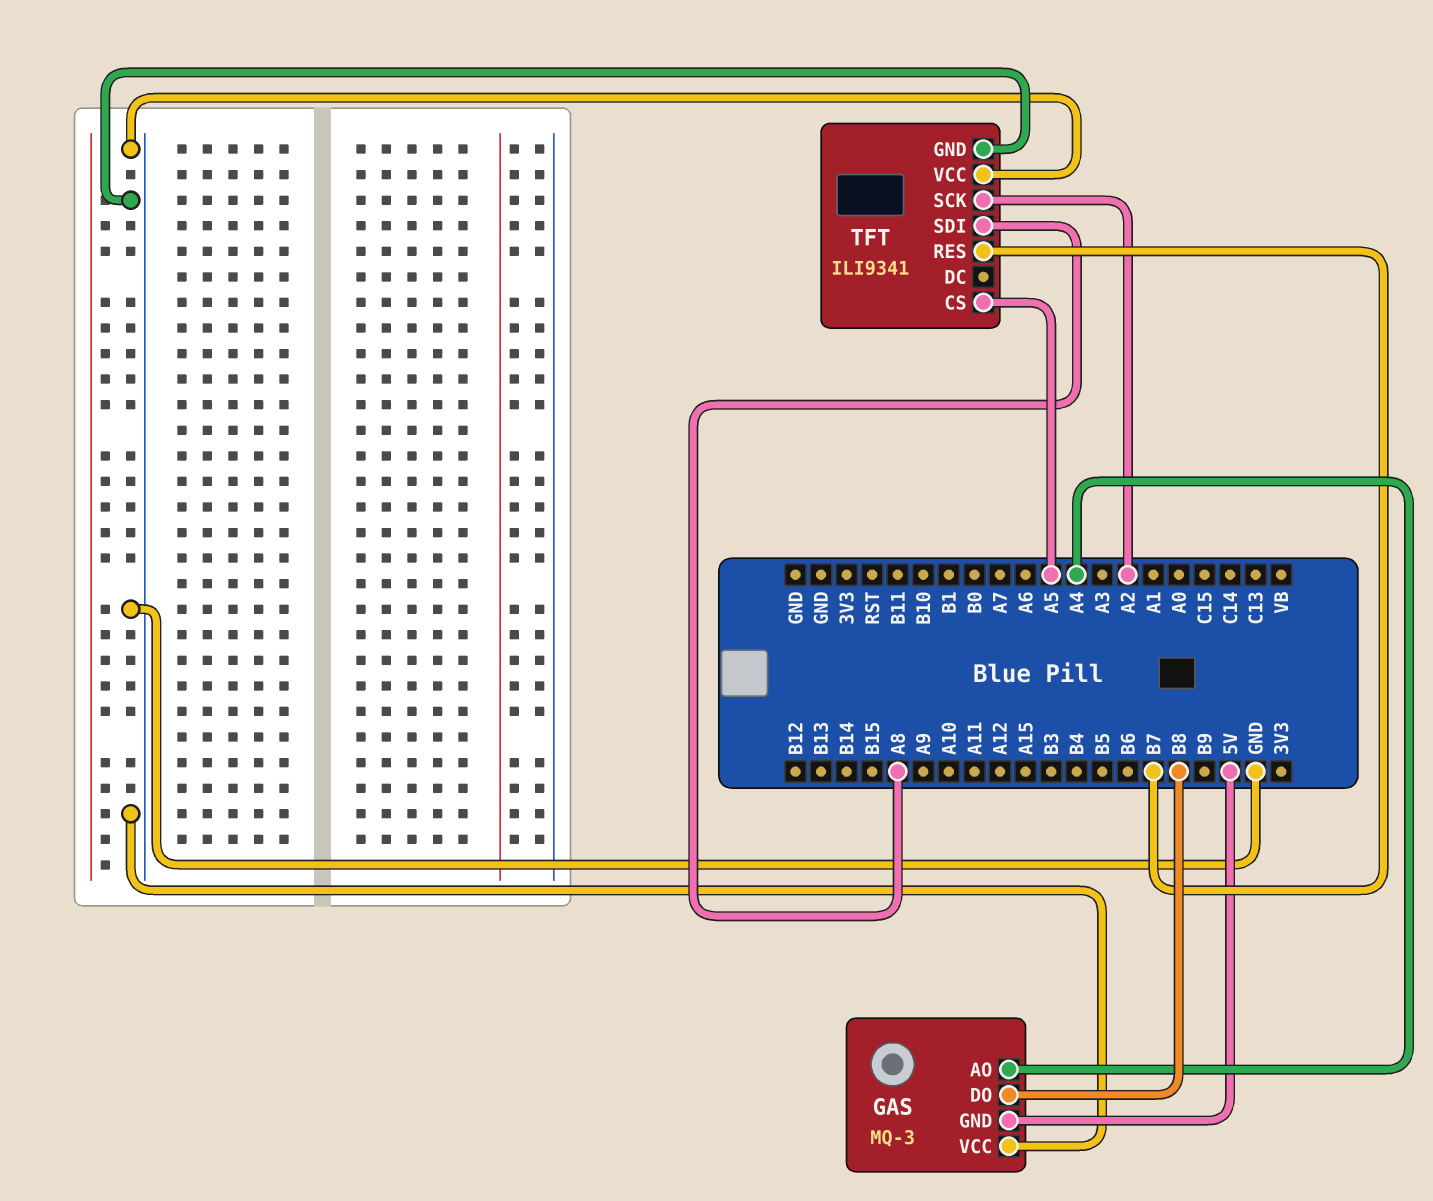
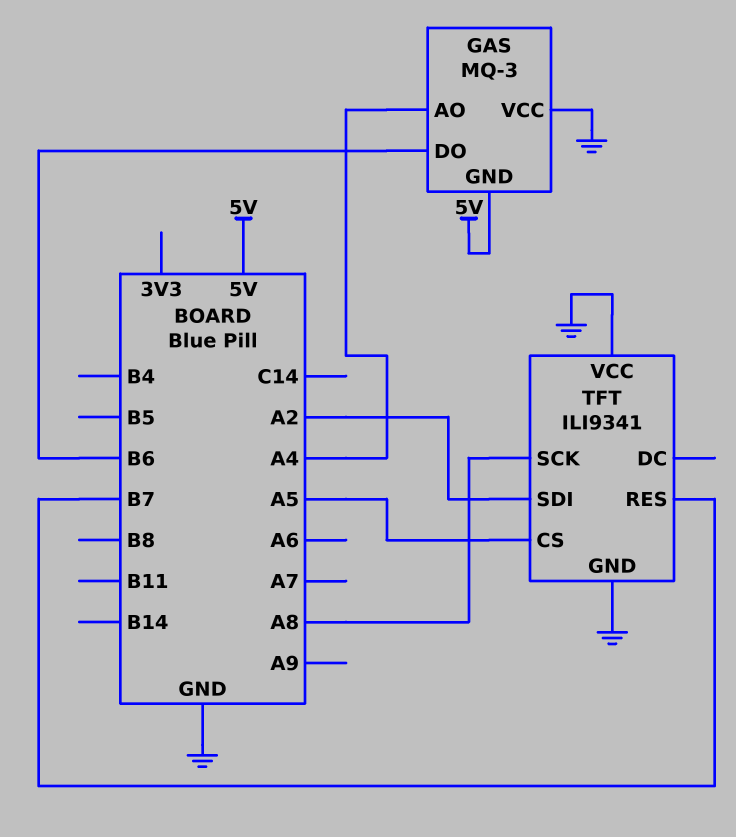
GAS pin DO: B8 -> B6
TFT pin SCK: A2 -> A8
TFT pin SDI: A8 -> A2

